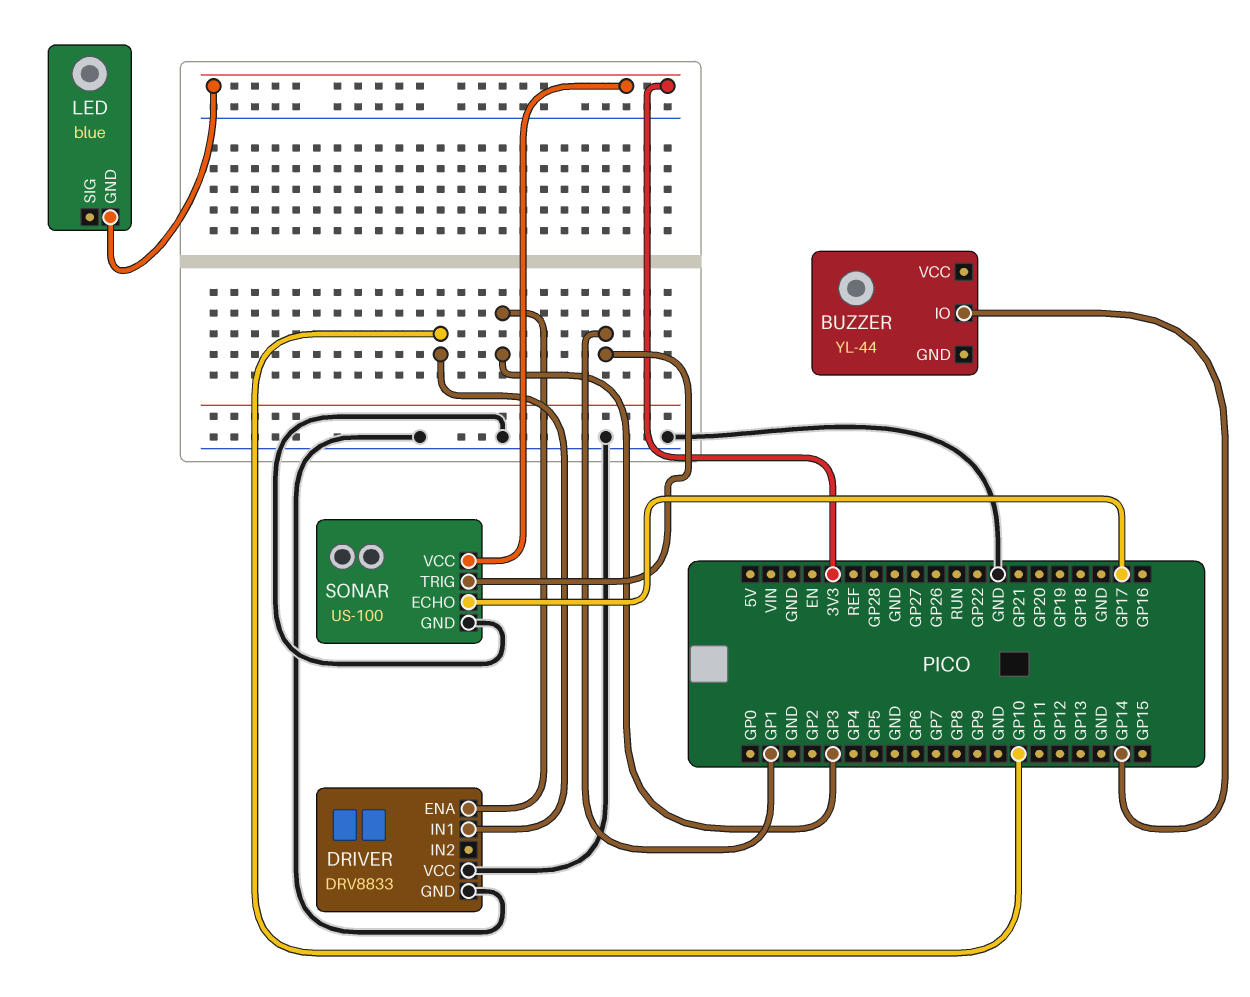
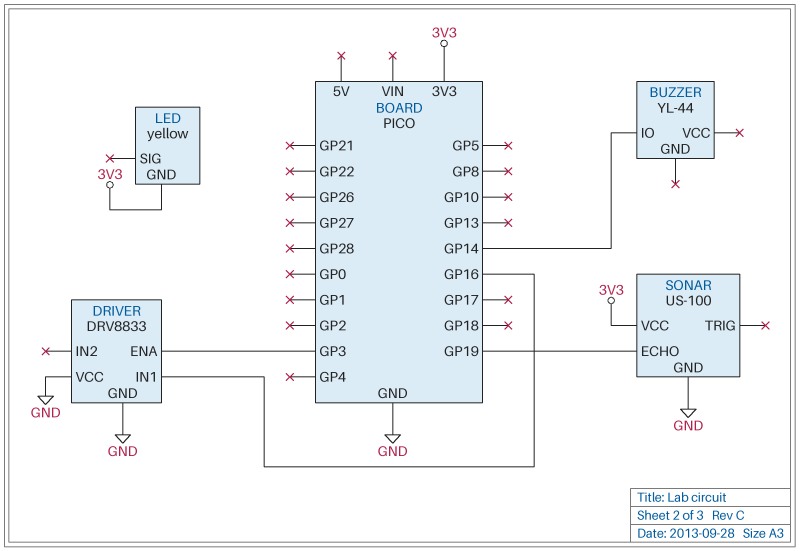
DRIVER pin IN1: GP10 -> GP16
LED: blue -> yellow
SONAR pin ECHO: GP17 -> GP19
SONAR pin TRIG: GP1 -> none

